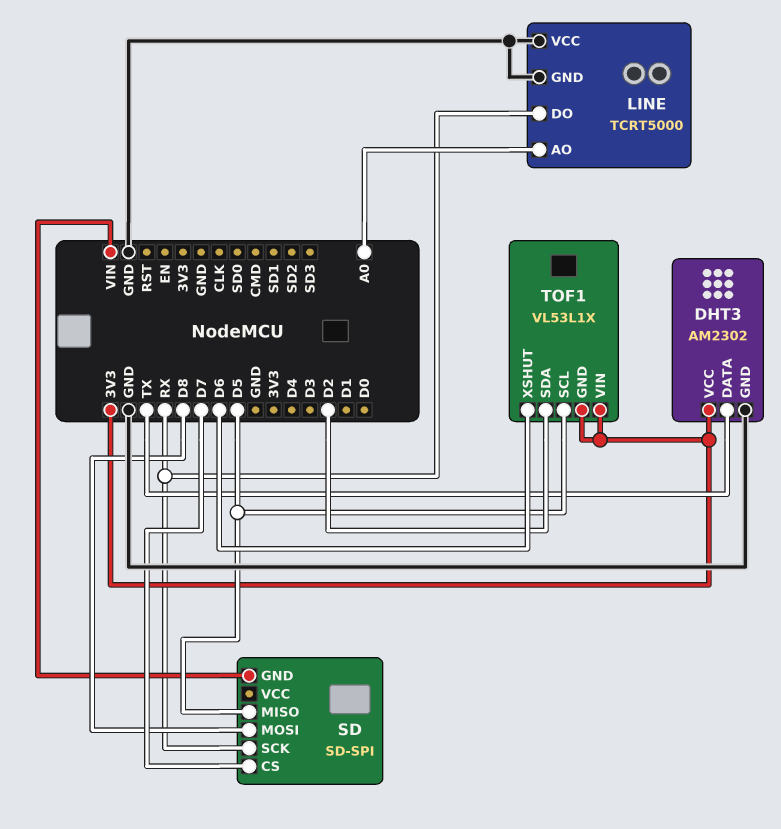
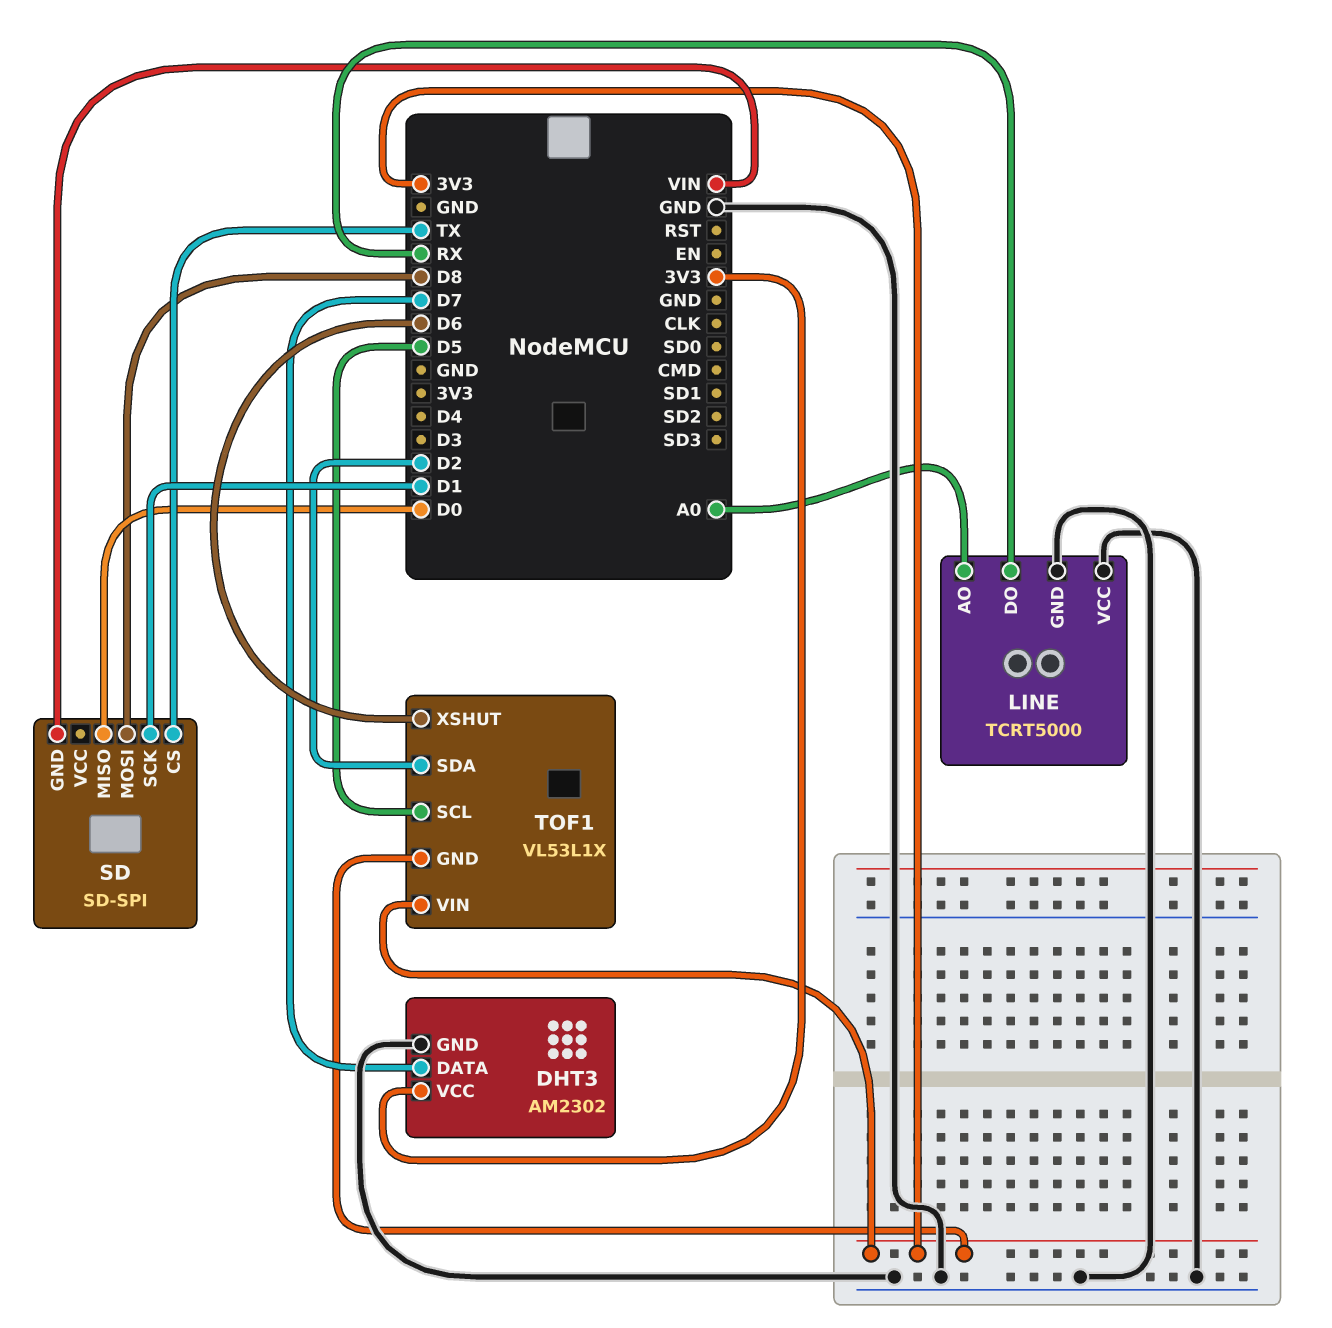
DHT3 pin DATA: TX -> D7
SD pin CS: D7 -> TX
SD pin MISO: D5 -> D0
SD pin SCK: RX -> D1

